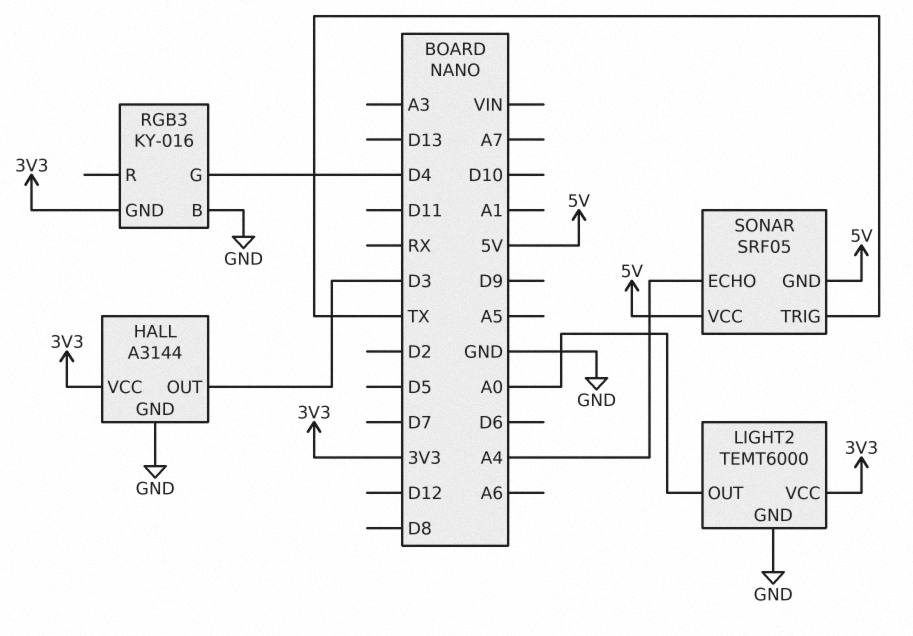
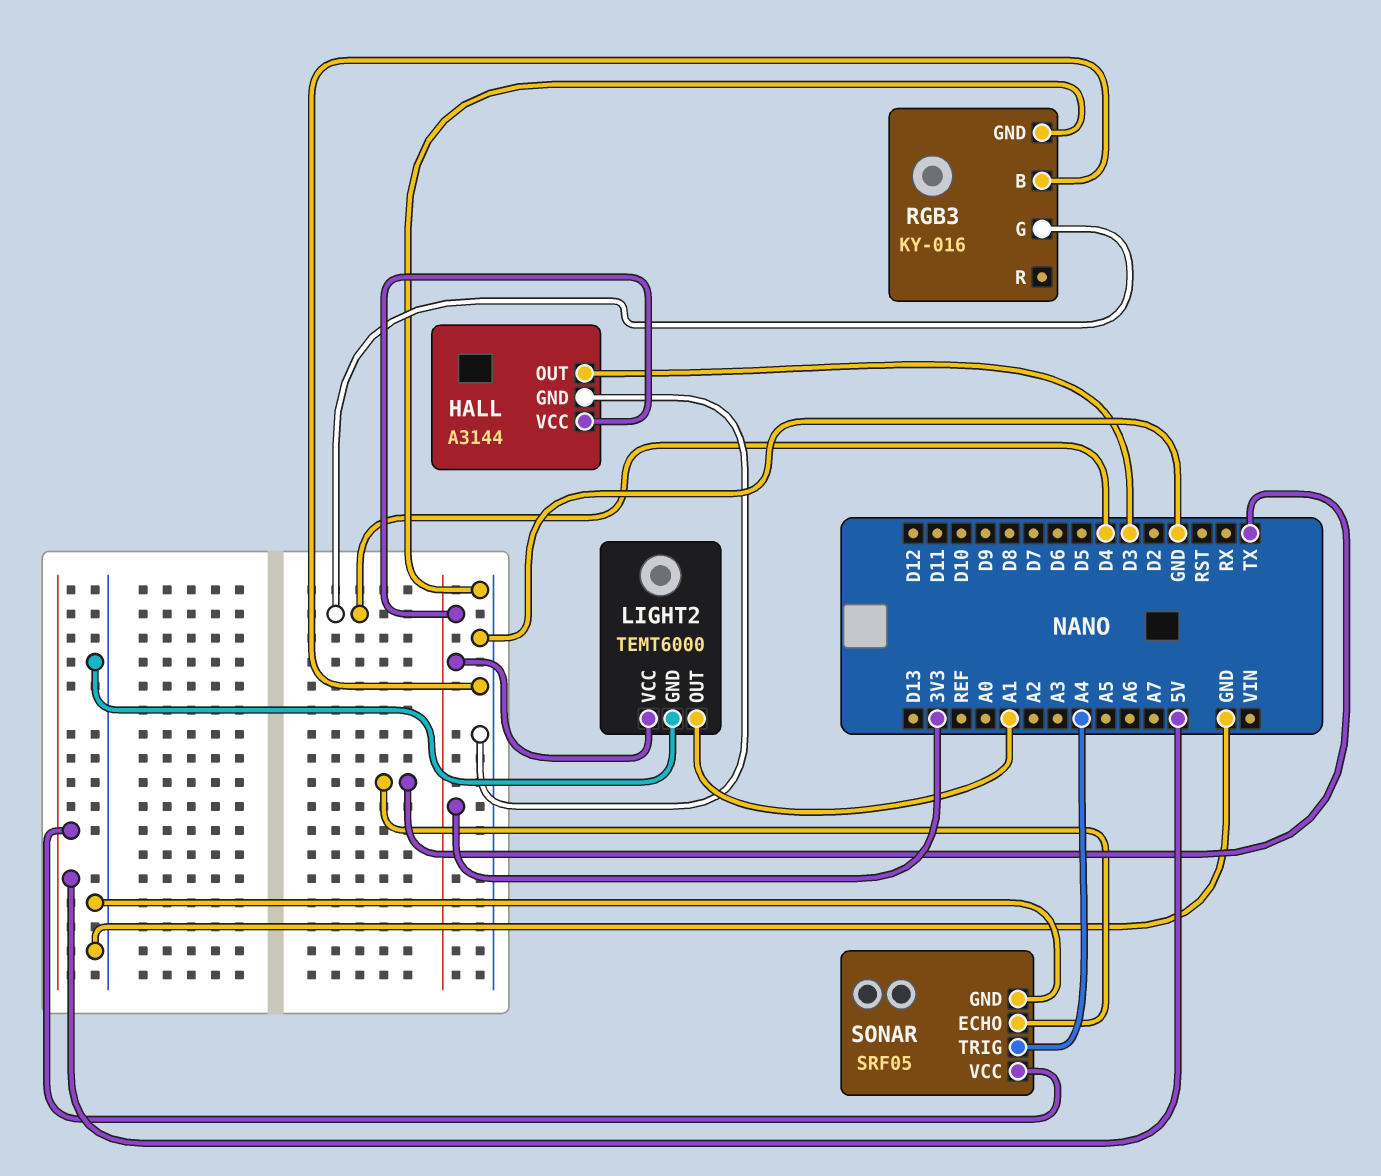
LIGHT2 pin OUT: A0 -> A1
RGB3 pin GND: 3V3 -> GND
SONAR pin ECHO: A4 -> TX
SONAR pin GND: 5V -> GND
SONAR pin TRIG: TX -> A4

